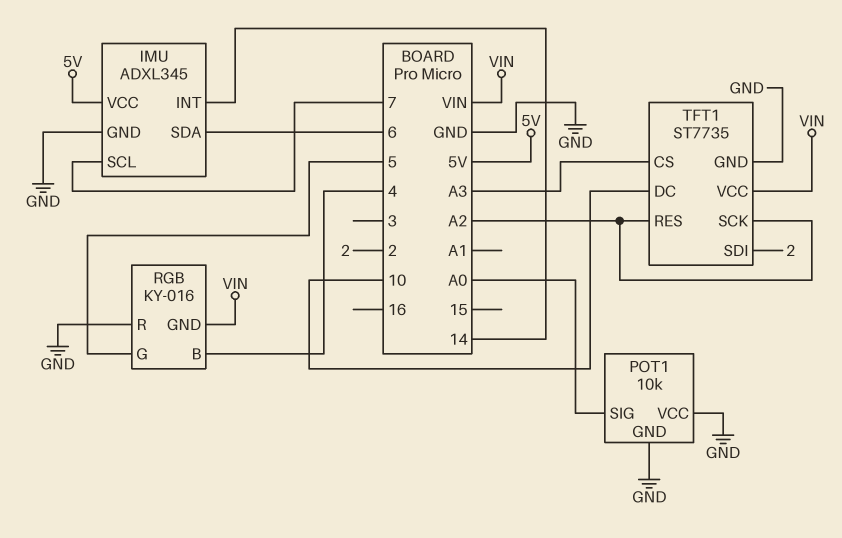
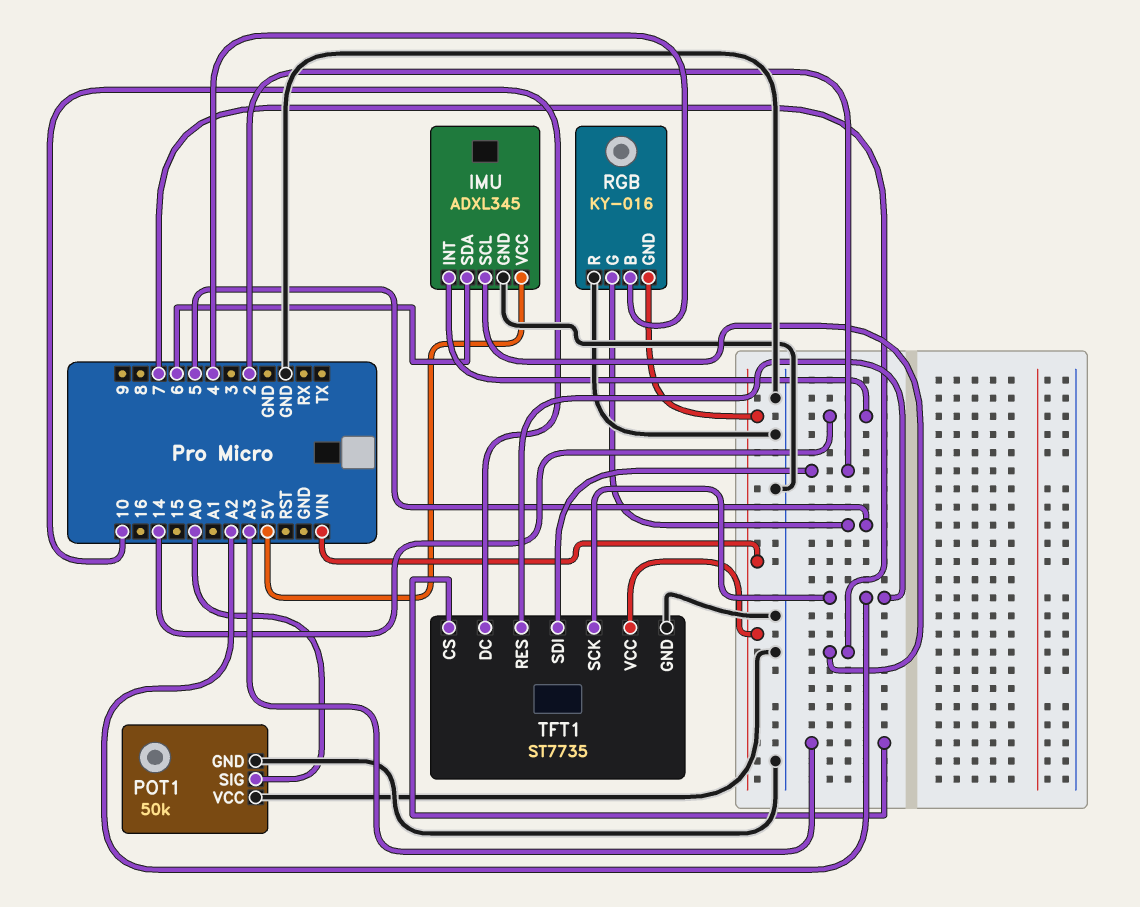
POT1: 10k -> 50k

